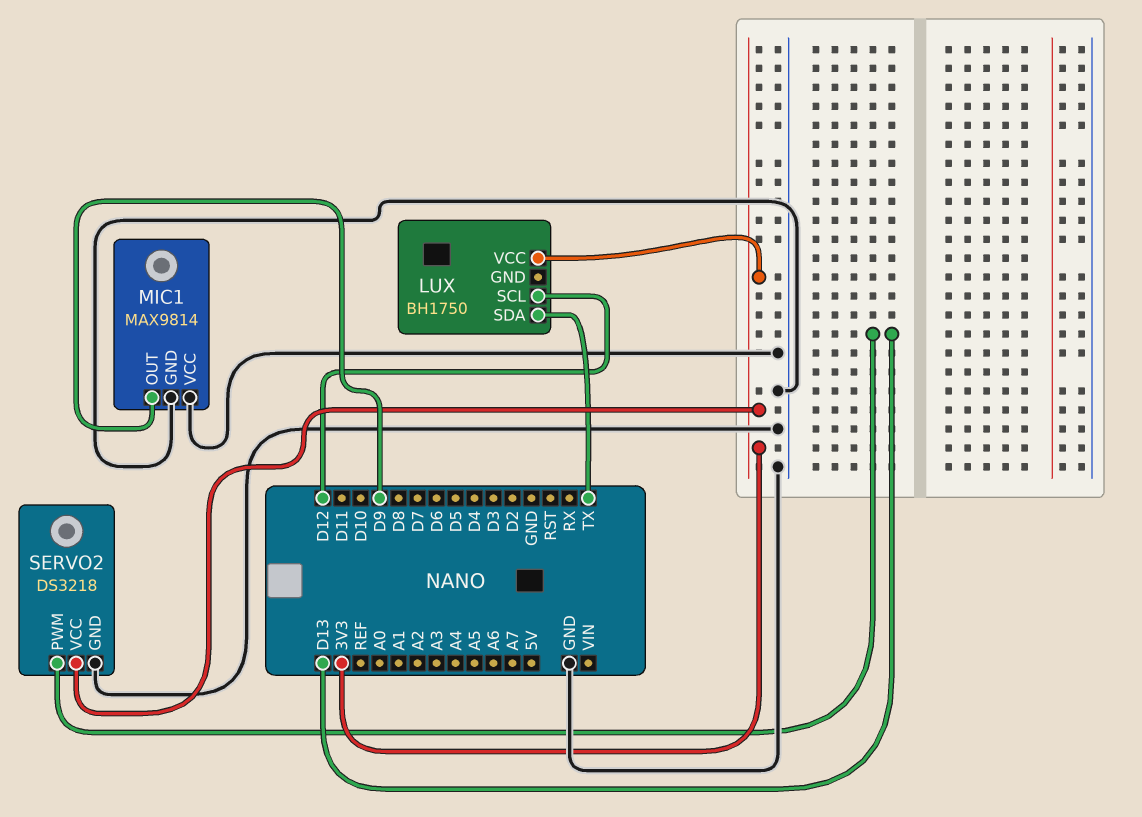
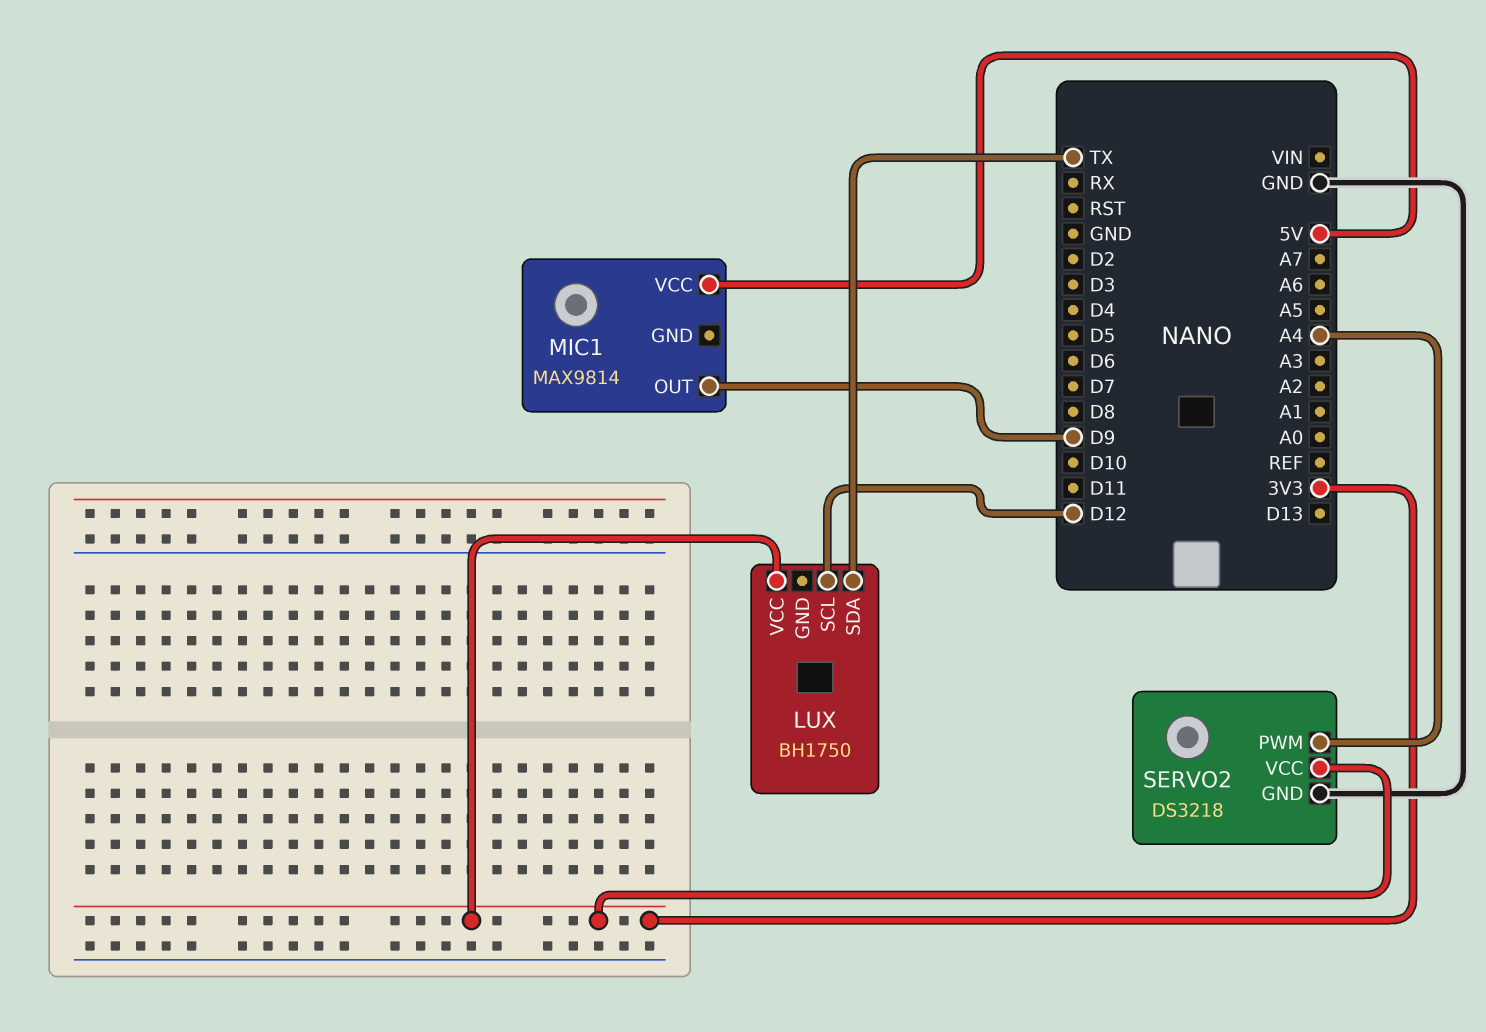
MIC1 pin GND: GND -> none
MIC1 pin VCC: GND -> 5V
SERVO2 pin PWM: D13 -> A4

